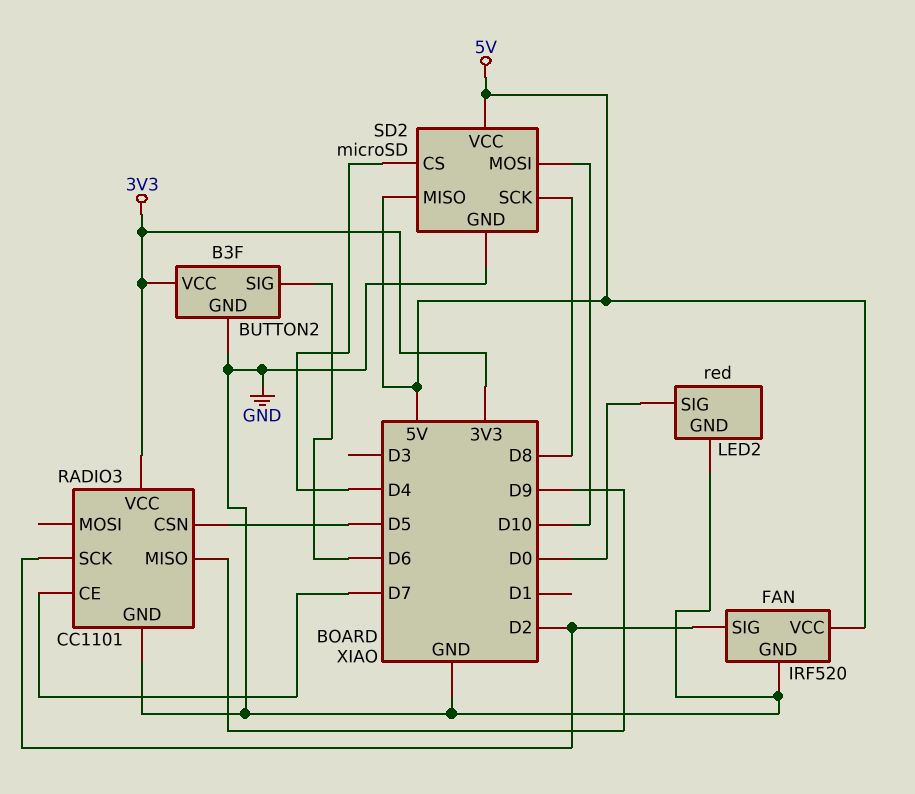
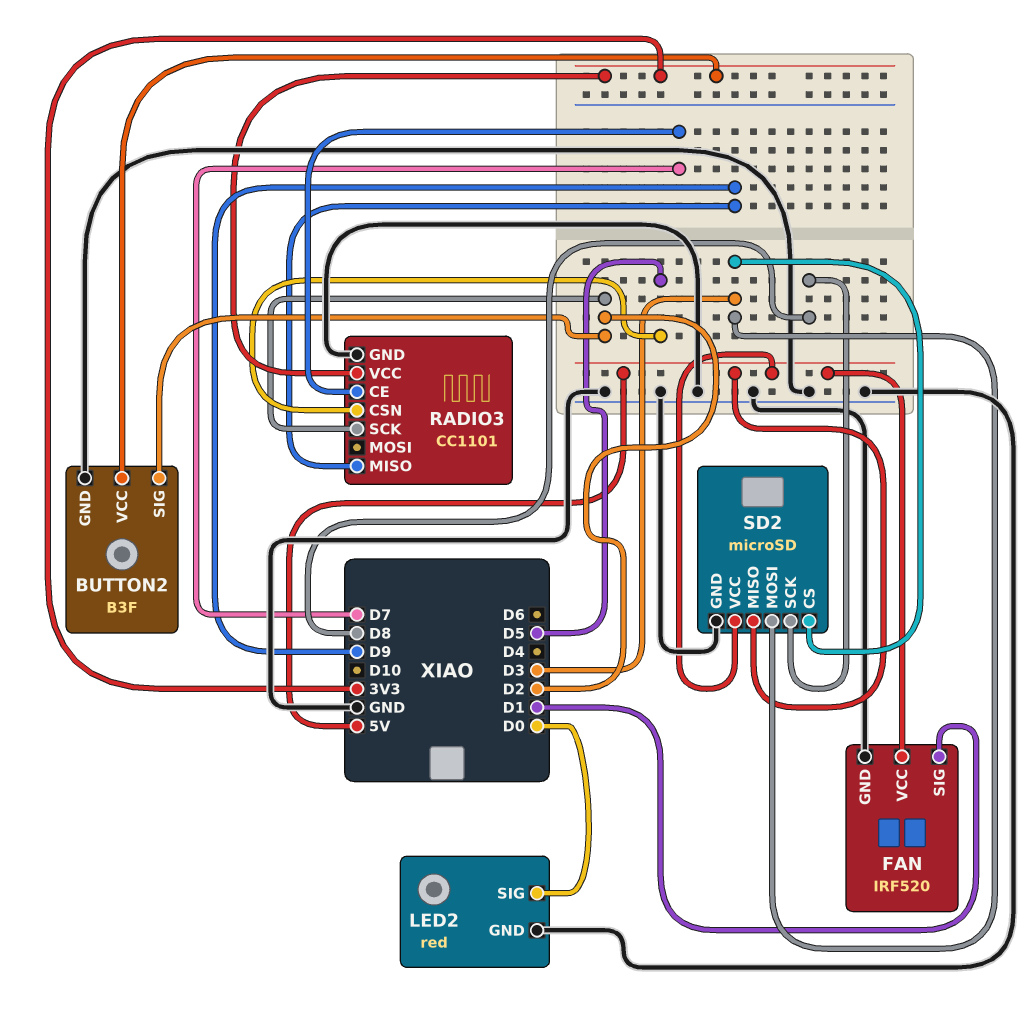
BUTTON2 pin SIG: D6 -> D2
FAN pin SIG: D2 -> D1
SD2 pin CS: D4 -> D3
SD2 pin MOSI: D10 -> D3

